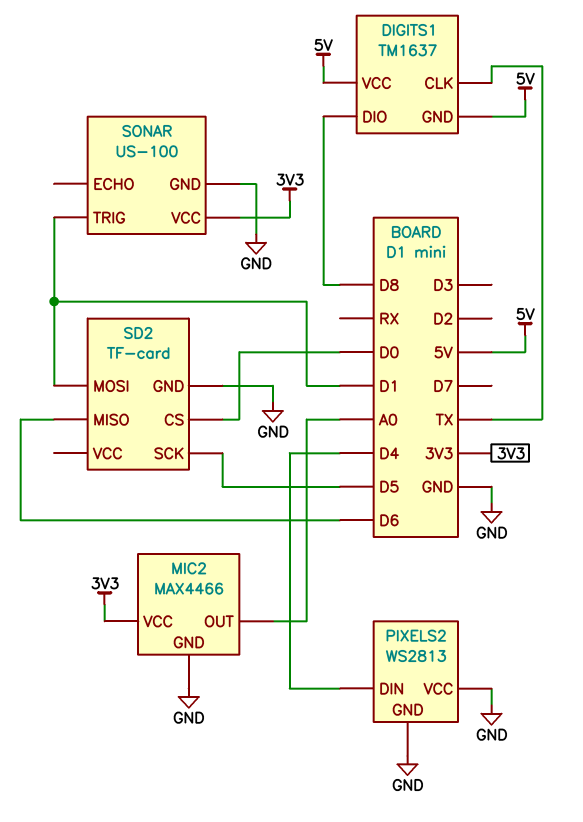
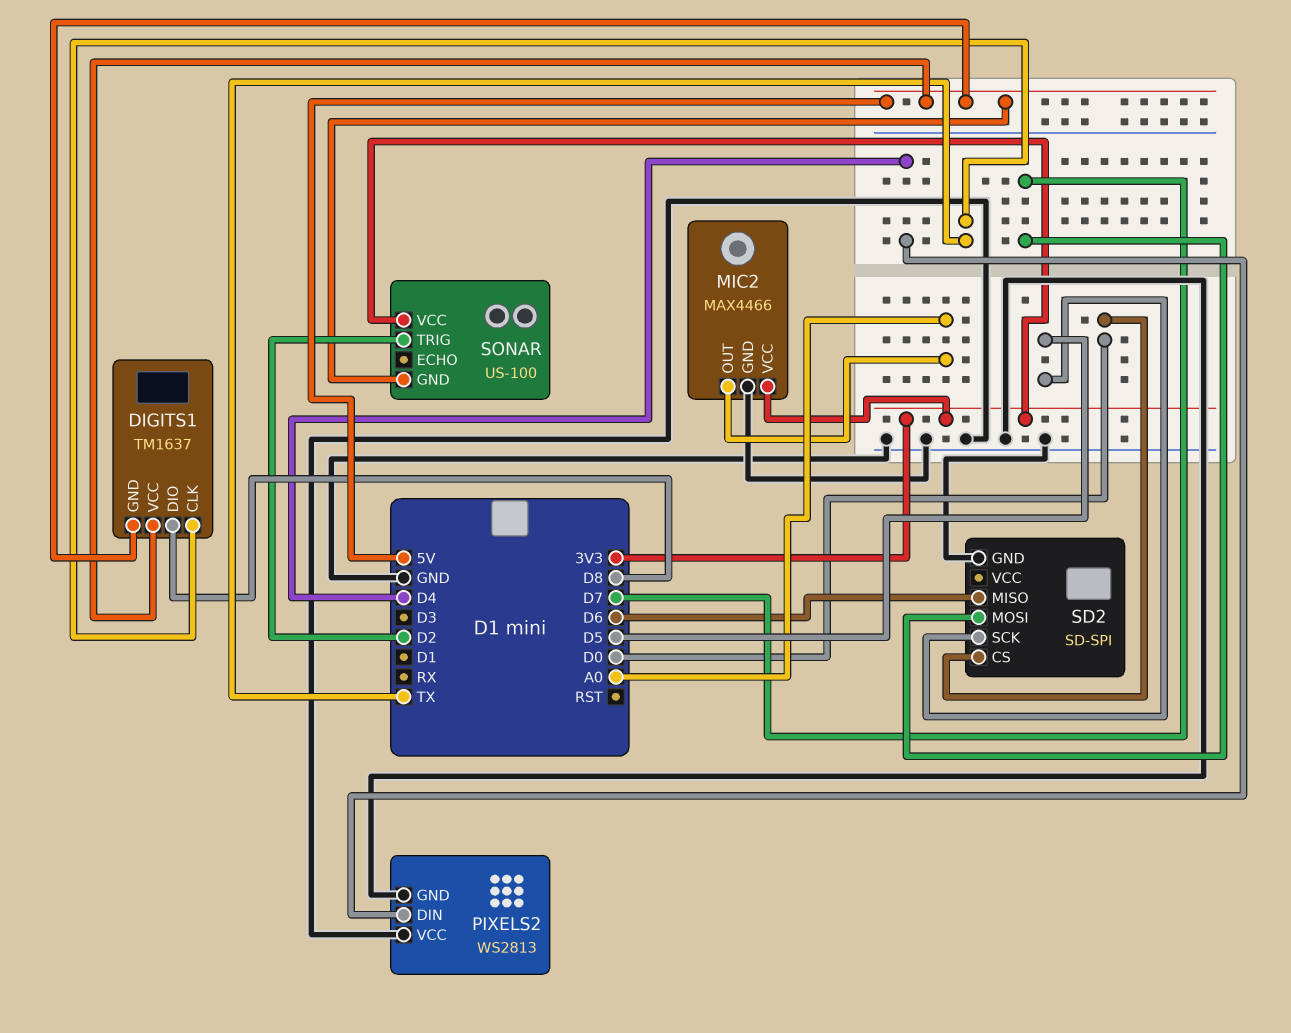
SD2: TF-card -> SD-SPI
SD2 pin MOSI: D1 -> D7
SONAR pin GND: GND -> 5V
SONAR pin TRIG: D1 -> D2

